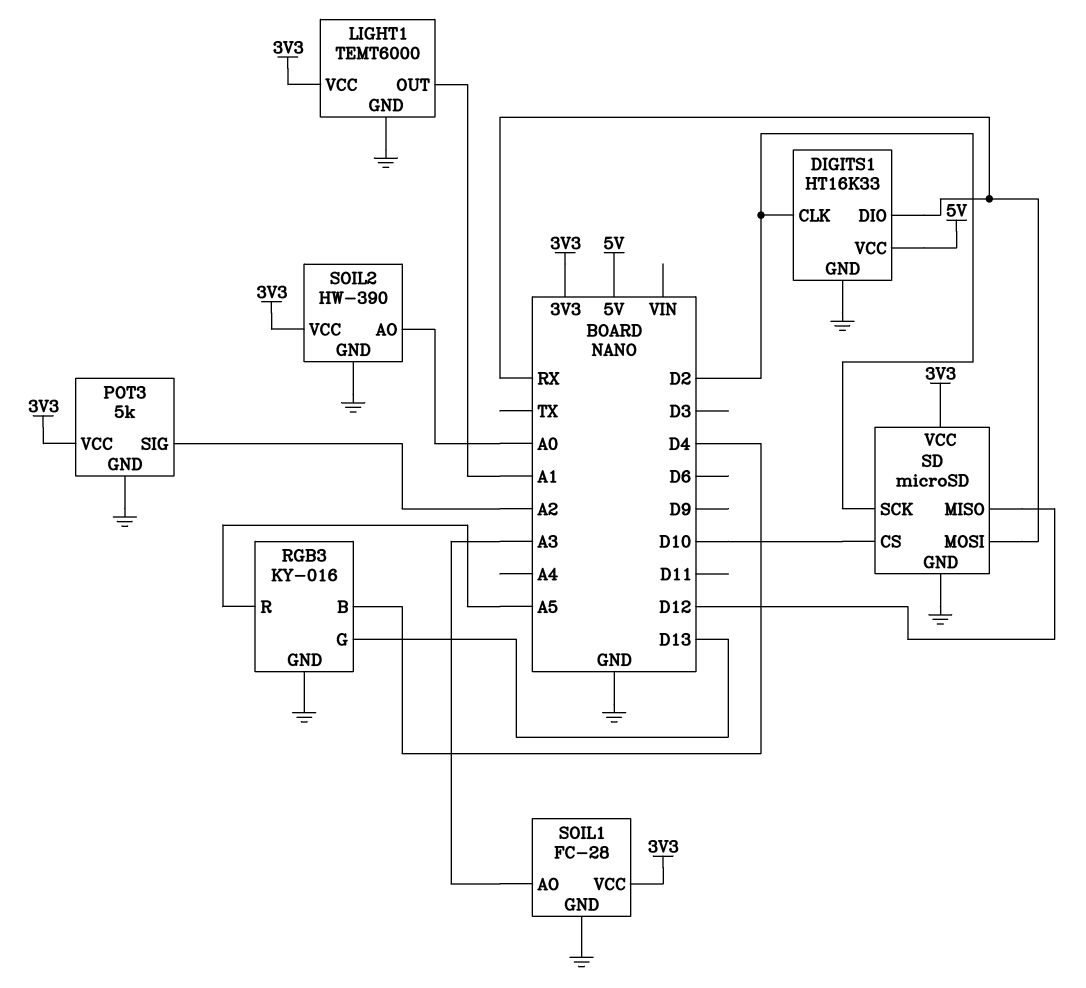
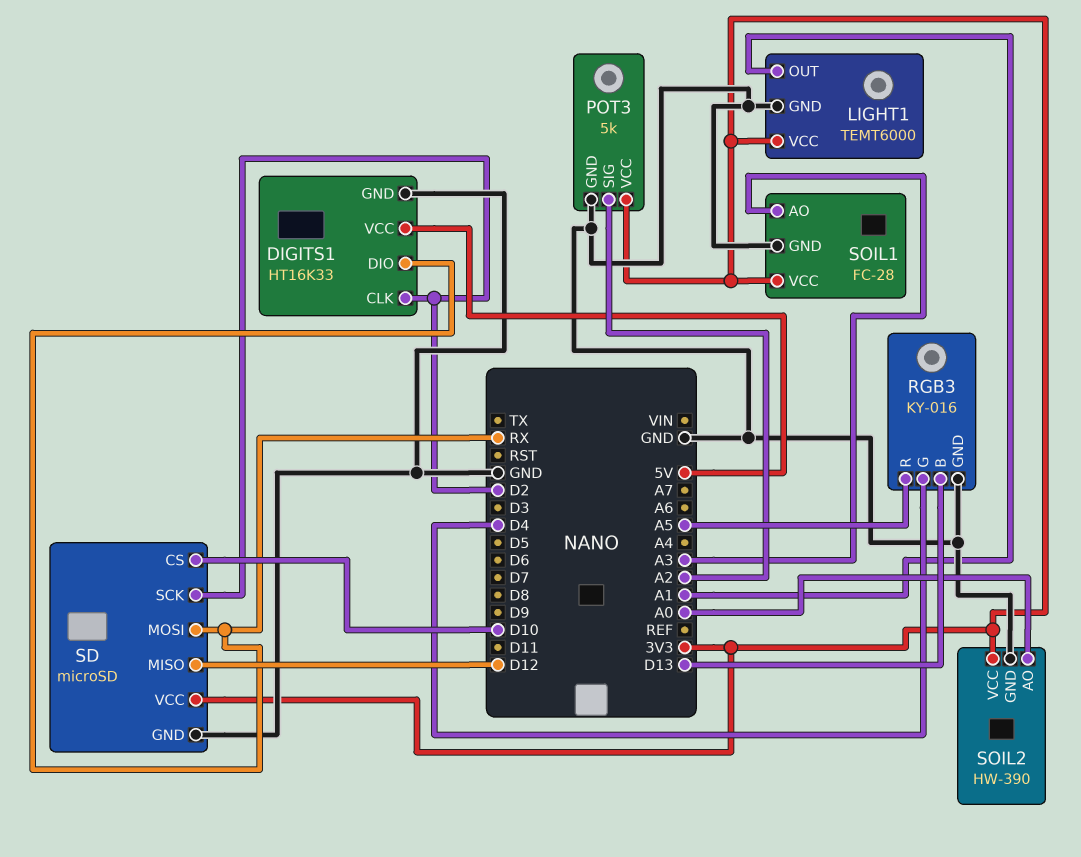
RGB3 pin B: D4 -> D13
RGB3 pin G: D13 -> D4

